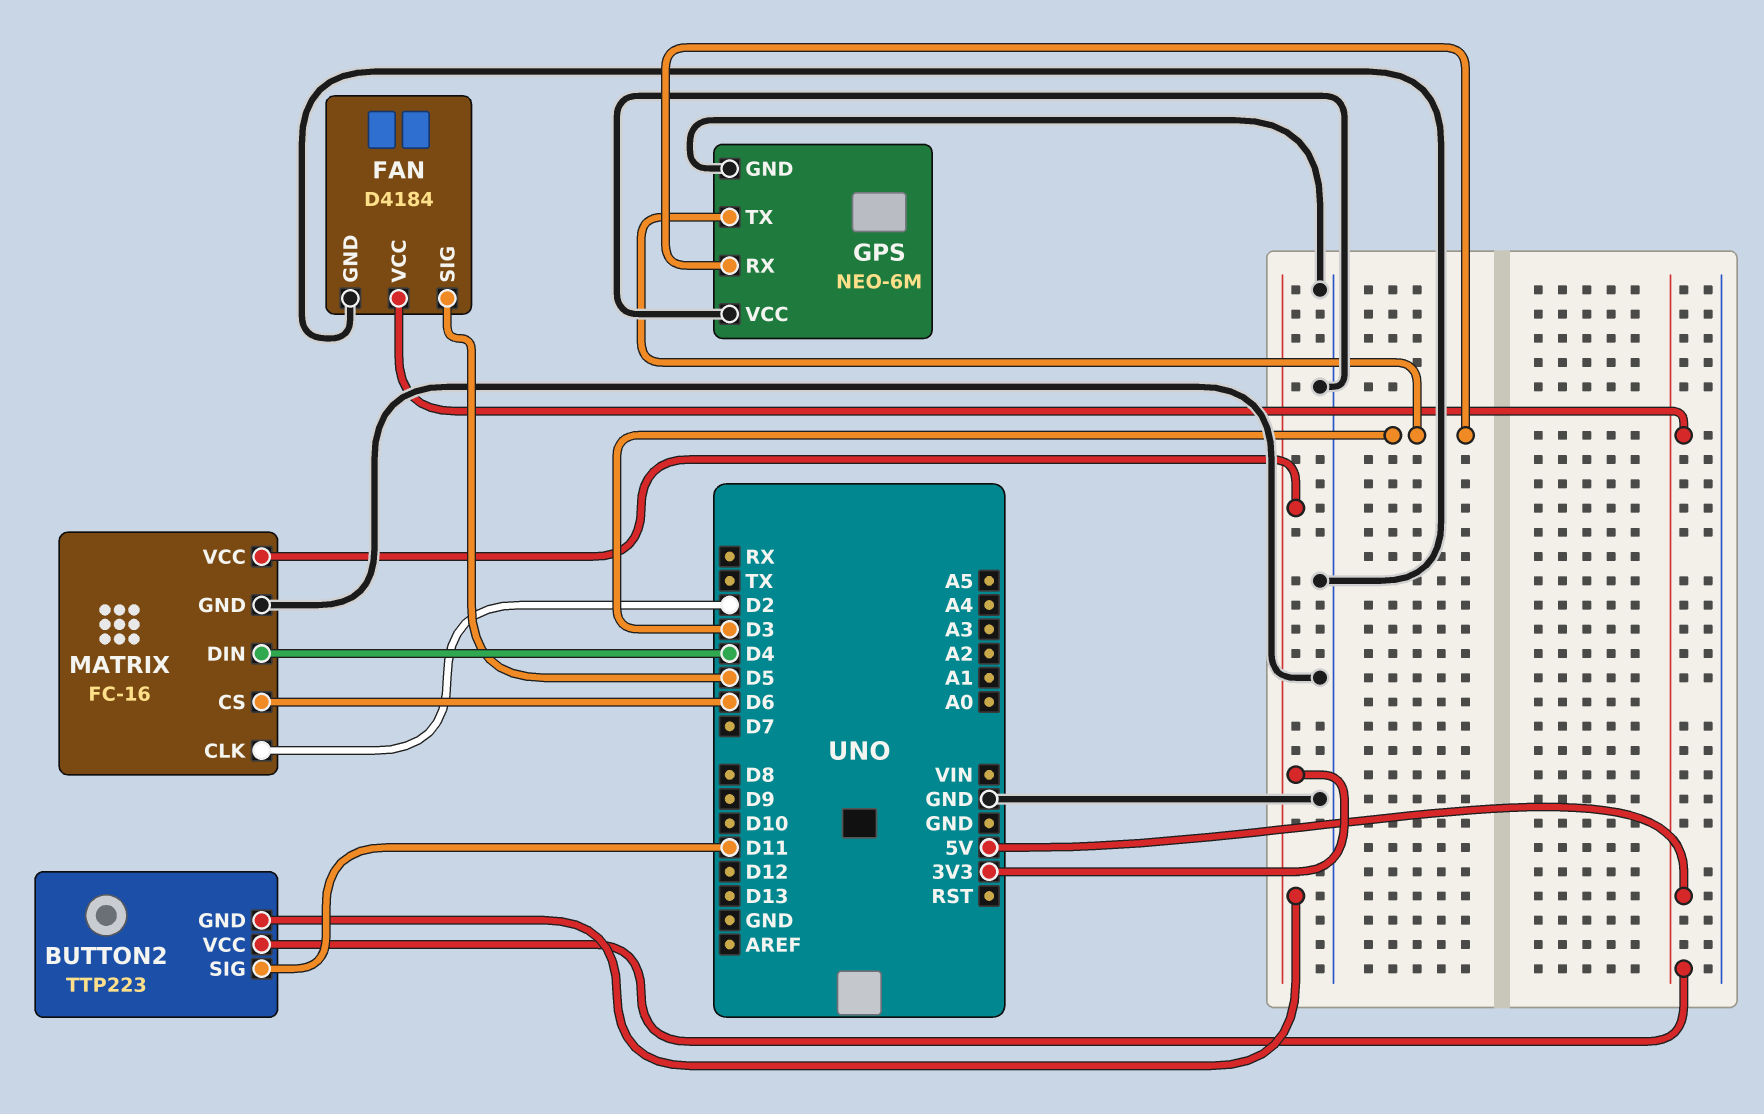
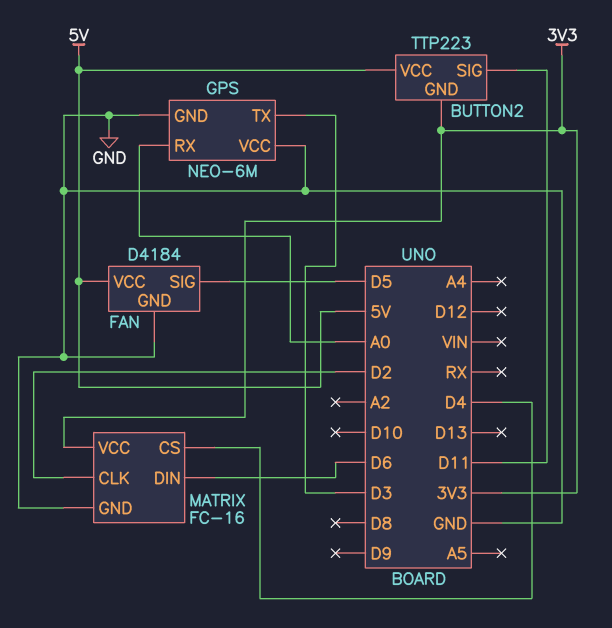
GPS pin RX: D3 -> A0
MATRIX pin CS: D6 -> D4
MATRIX pin DIN: D4 -> D6

